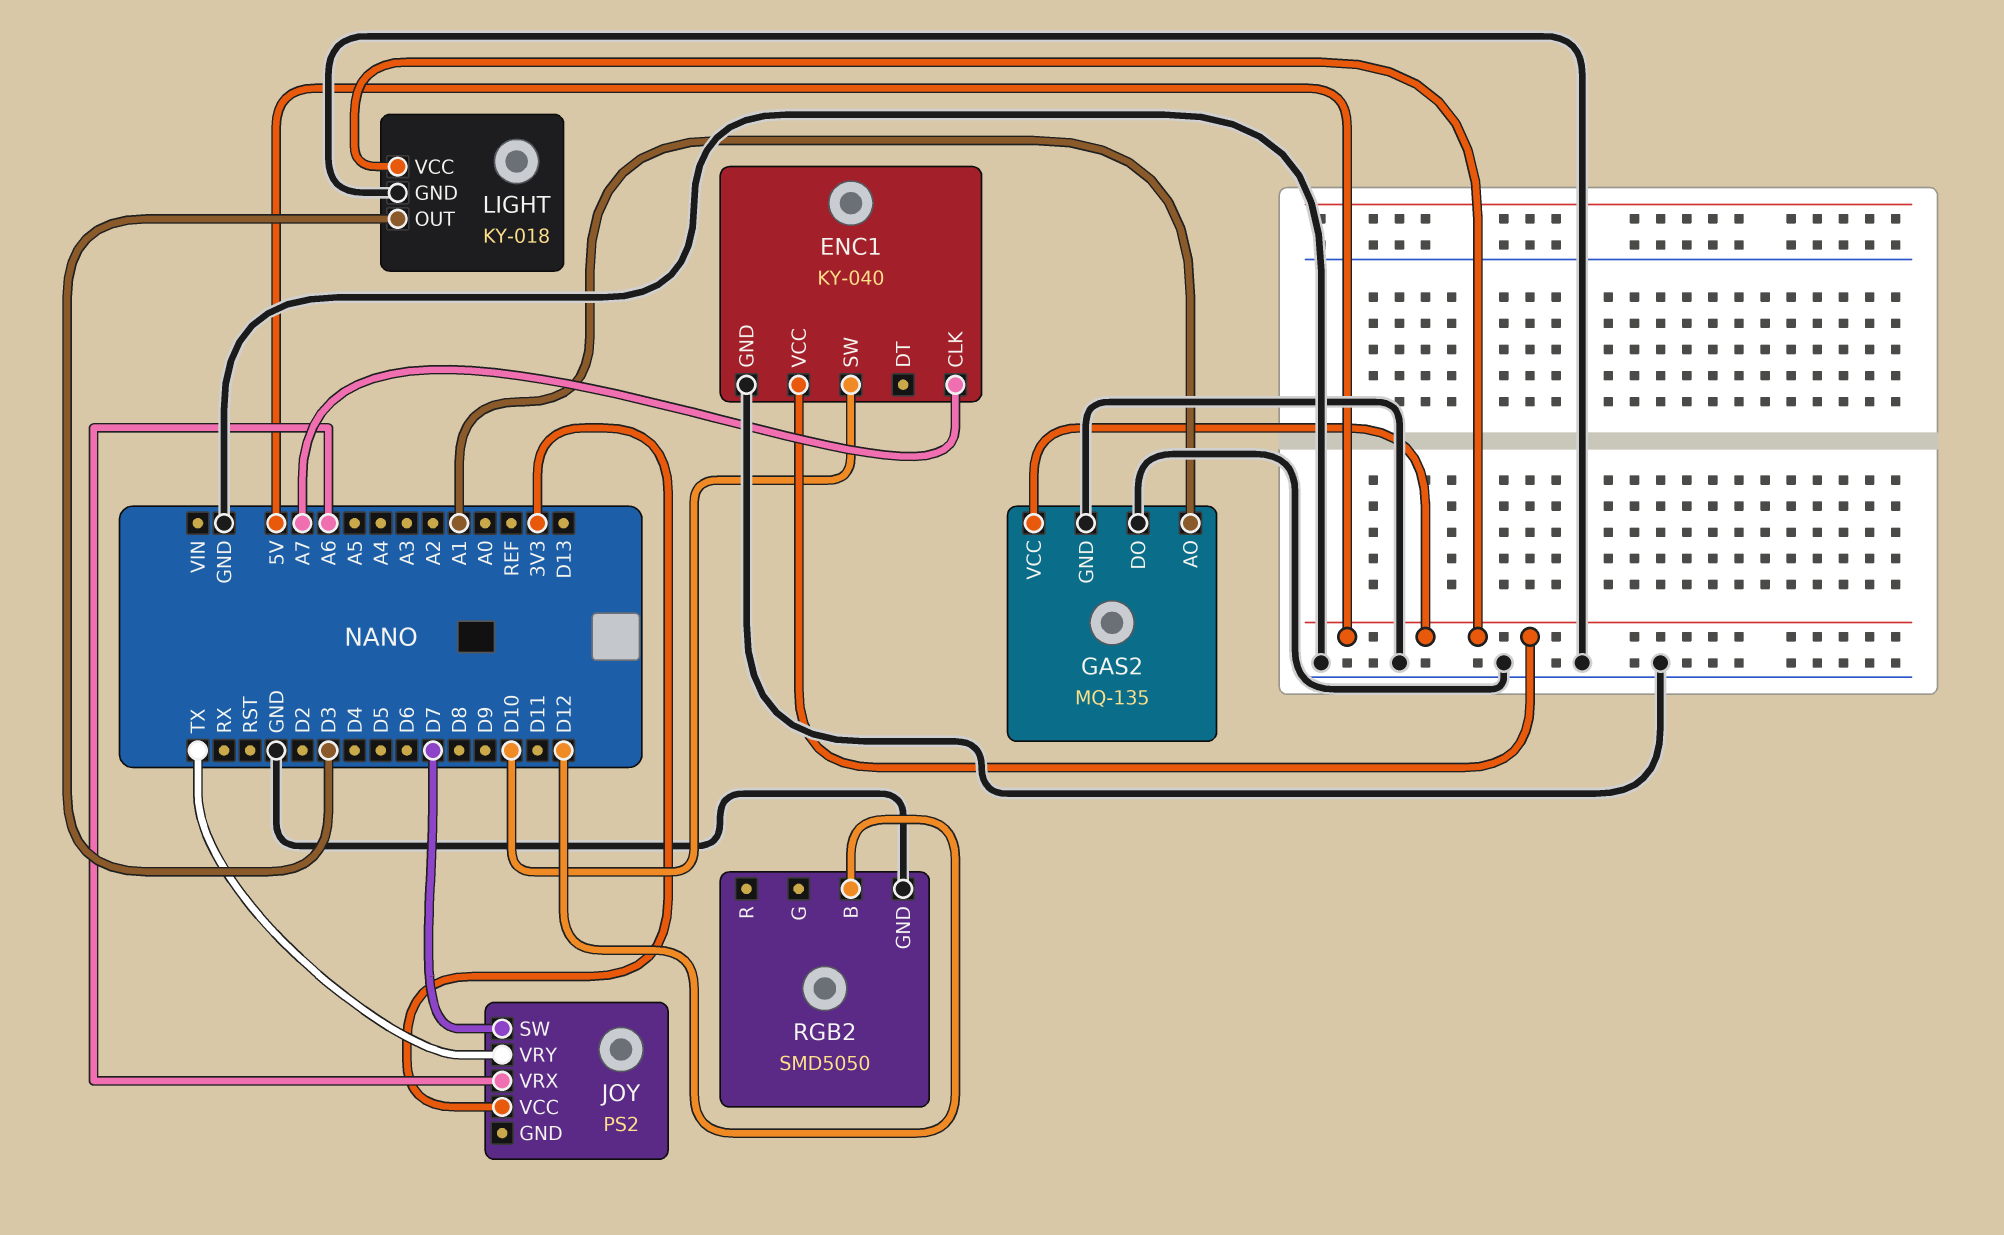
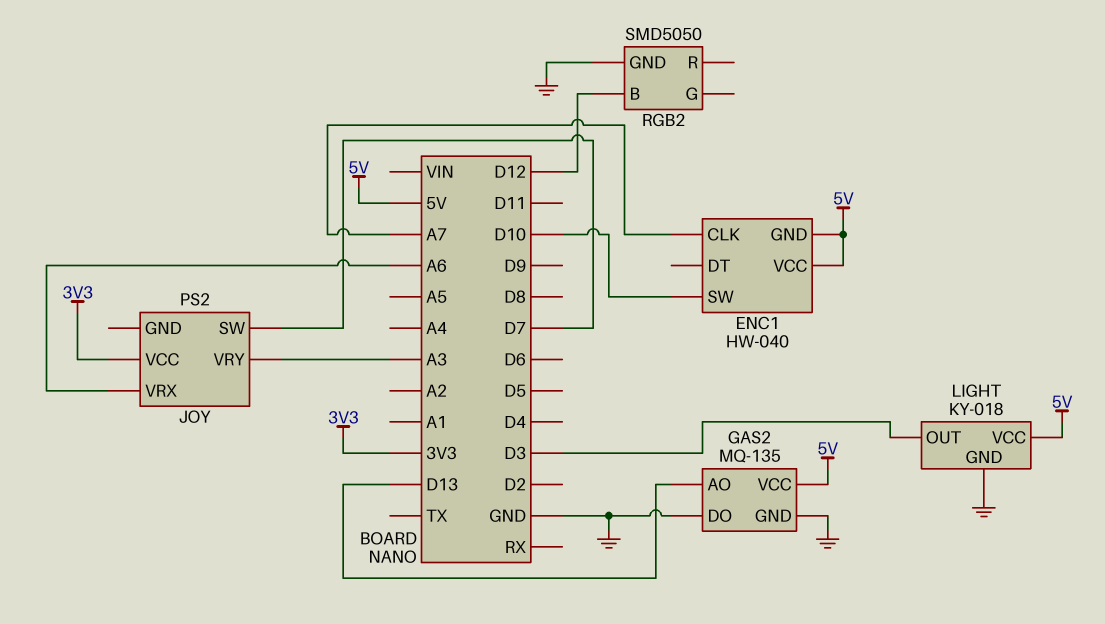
ENC1: KY-040 -> HW-040
ENC1 pin GND: GND -> 5V
GAS2 pin AO: A1 -> D13
JOY pin VRY: TX -> A3

